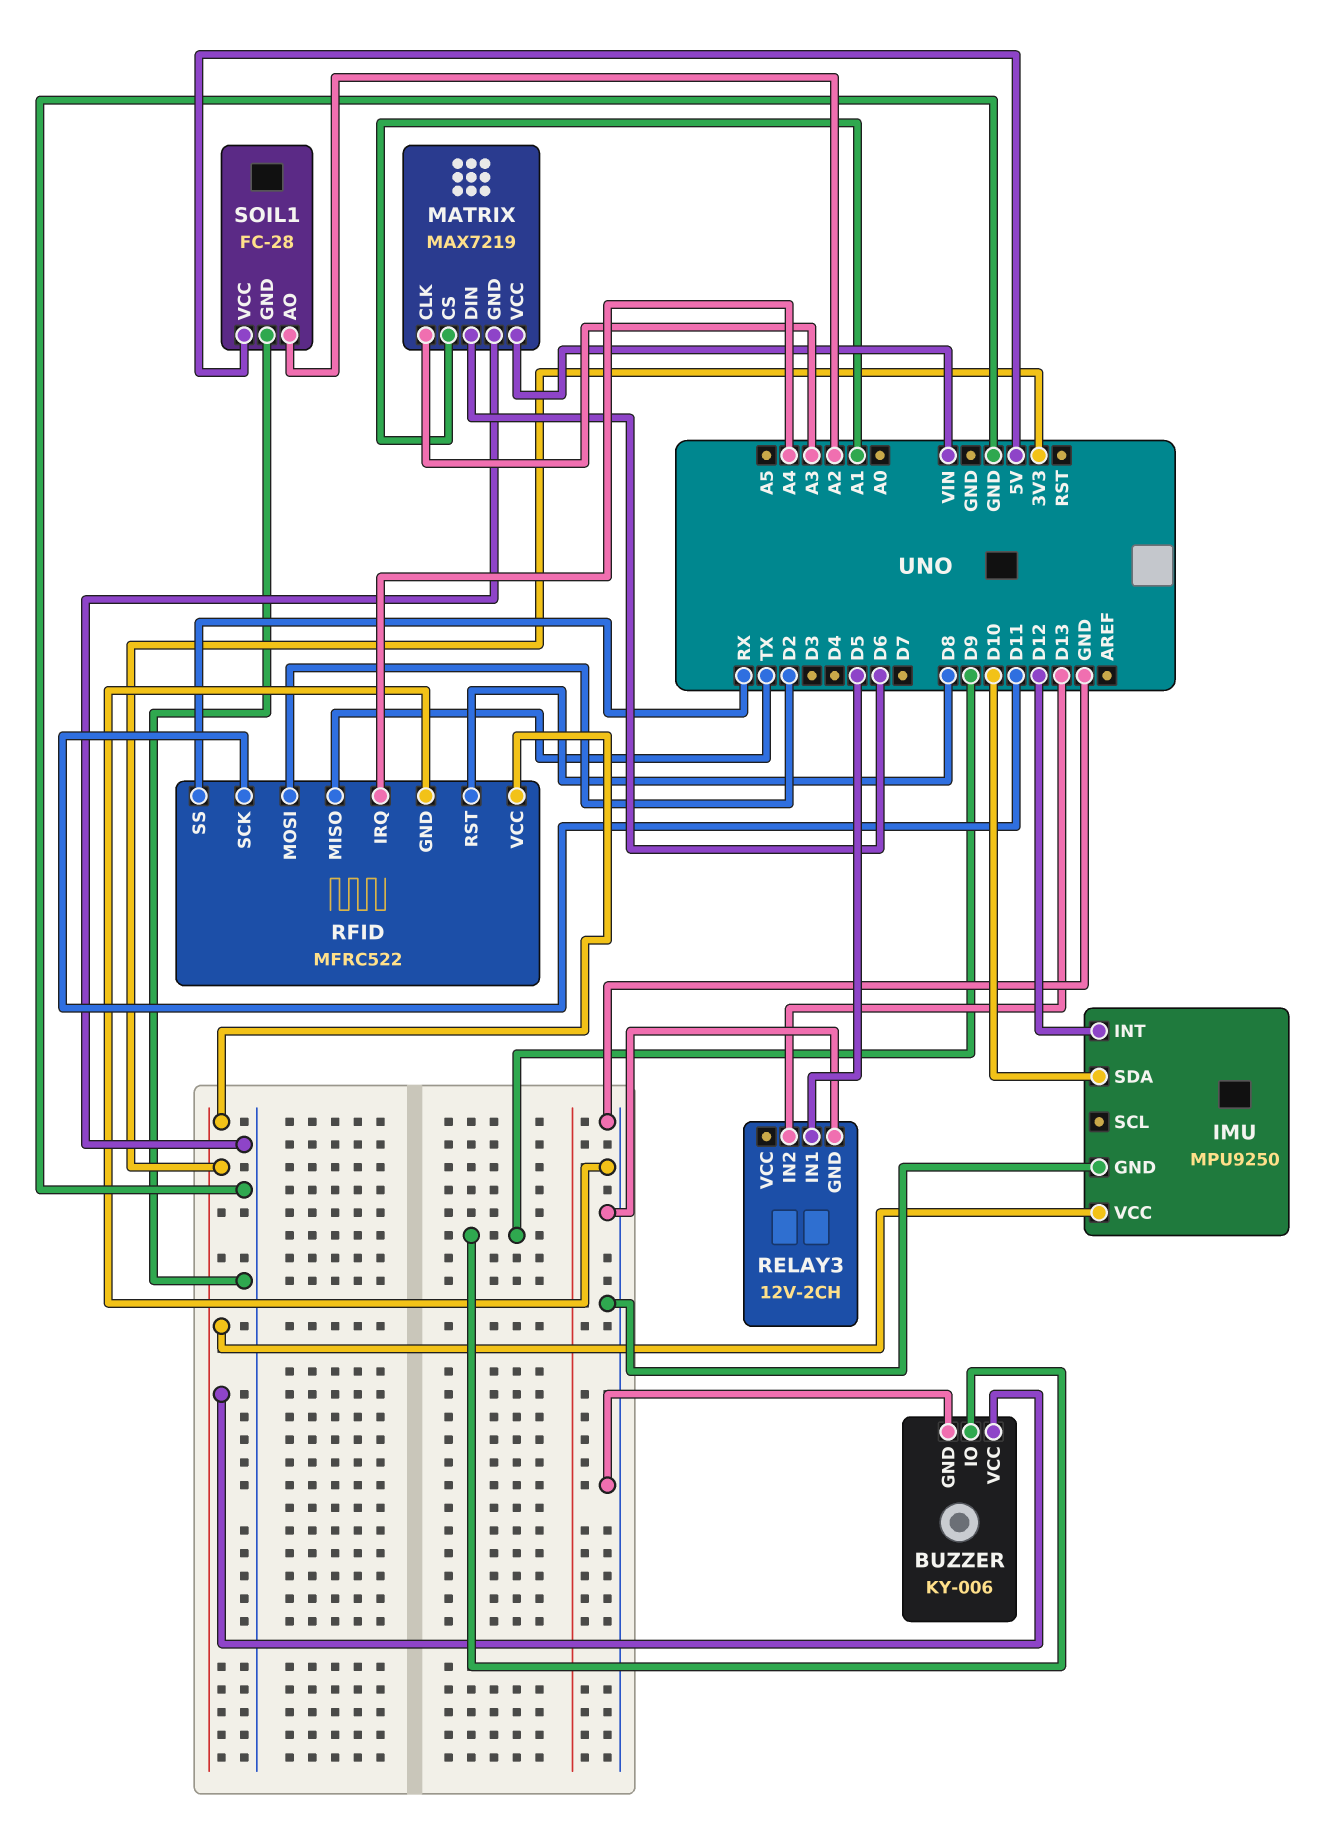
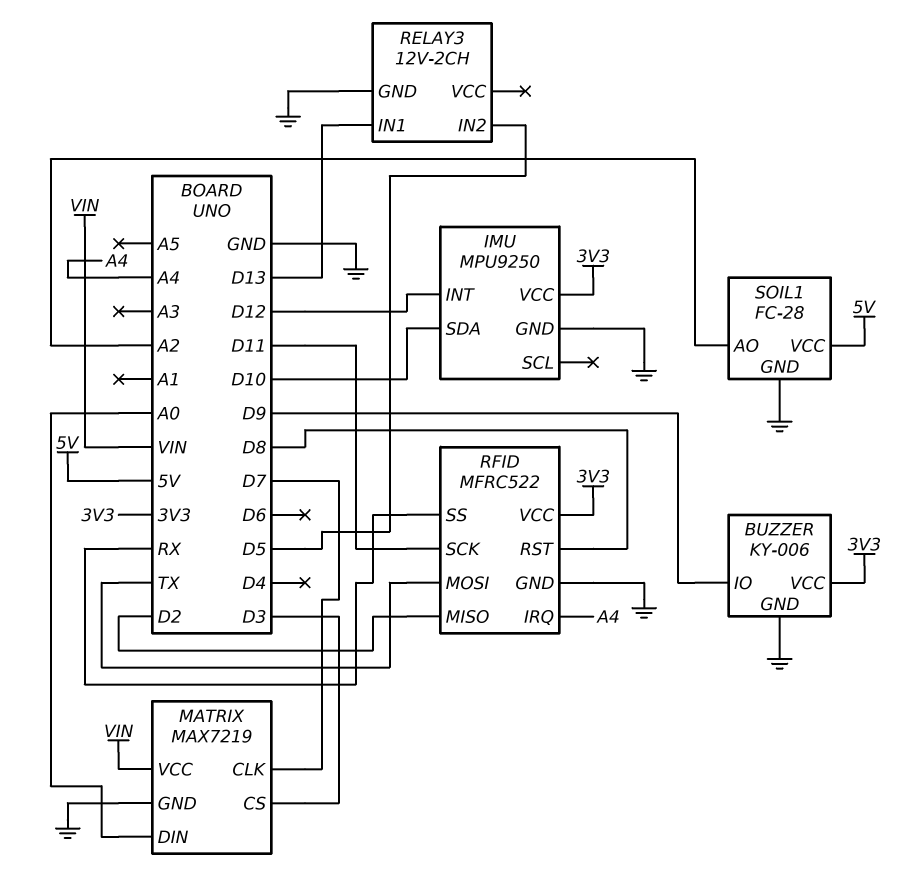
MATRIX pin CLK: A3 -> D7
MATRIX pin CS: A1 -> D3
MATRIX pin DIN: D6 -> A0
RELAY3 pin IN1: D5 -> D13
RELAY3 pin IN2: D13 -> D5
RFID pin MISO: TX -> D2
RFID pin MOSI: D2 -> TX

